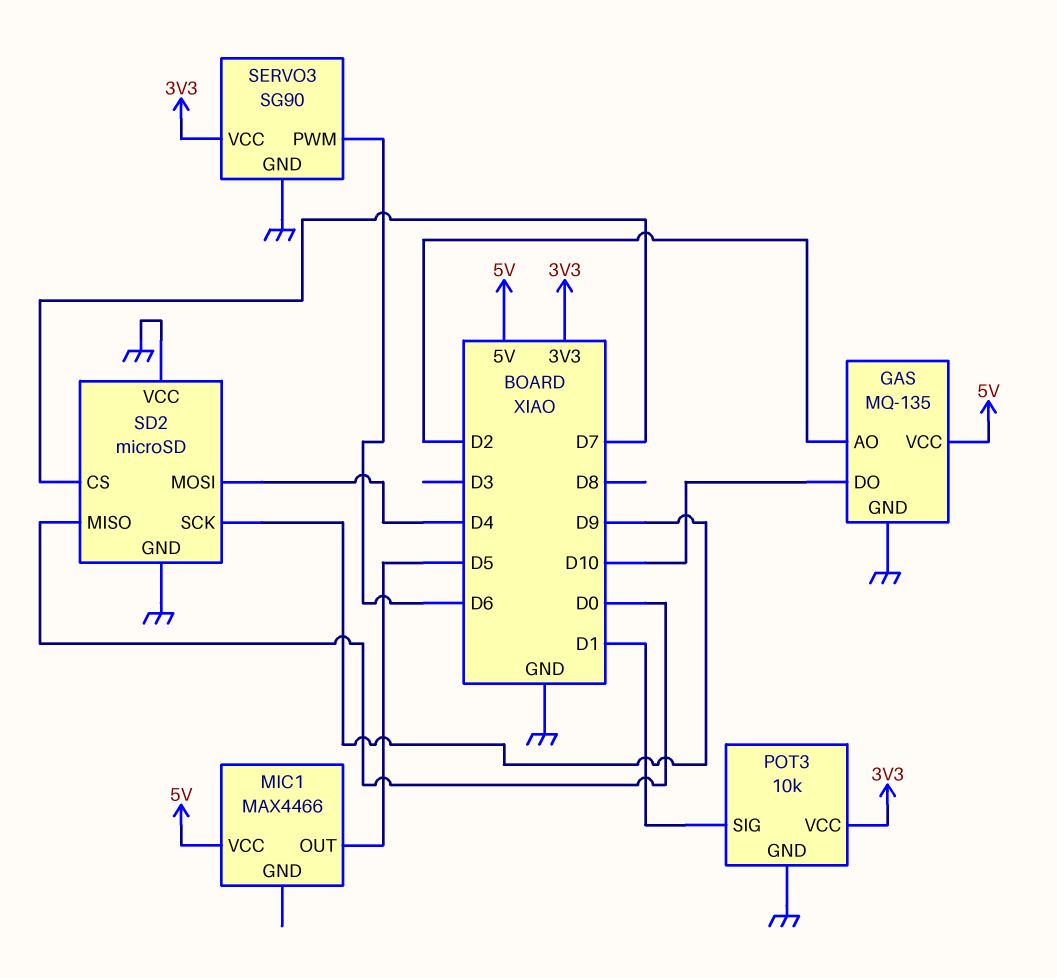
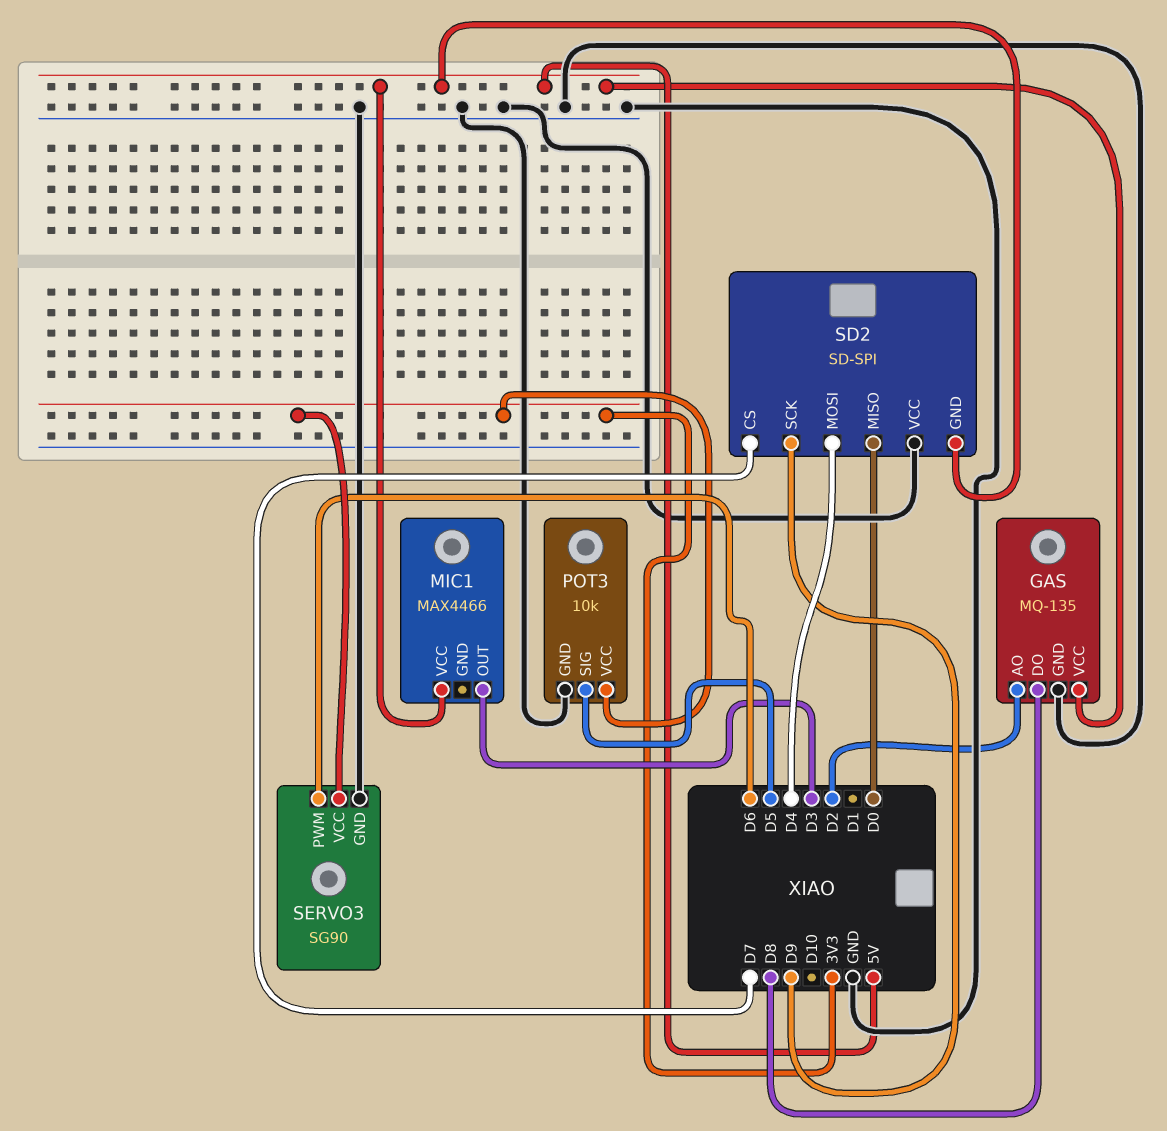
GAS pin DO: D10 -> D8
MIC1 pin OUT: D5 -> D3
POT3 pin SIG: D1 -> D5
SD2: microSD -> SD-SPI
SD2 pin GND: GND -> 5V

